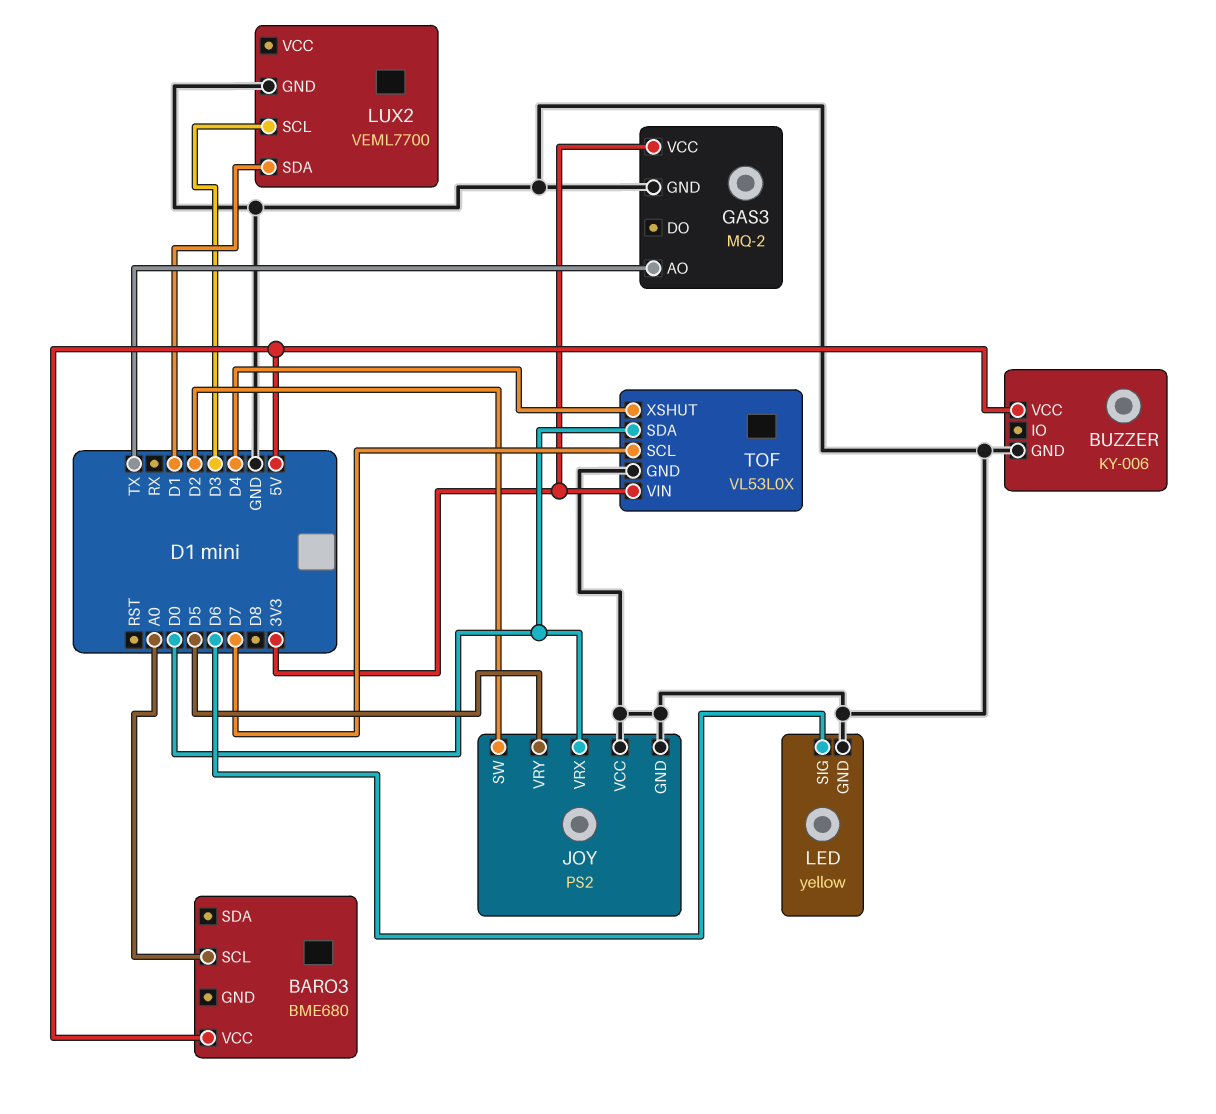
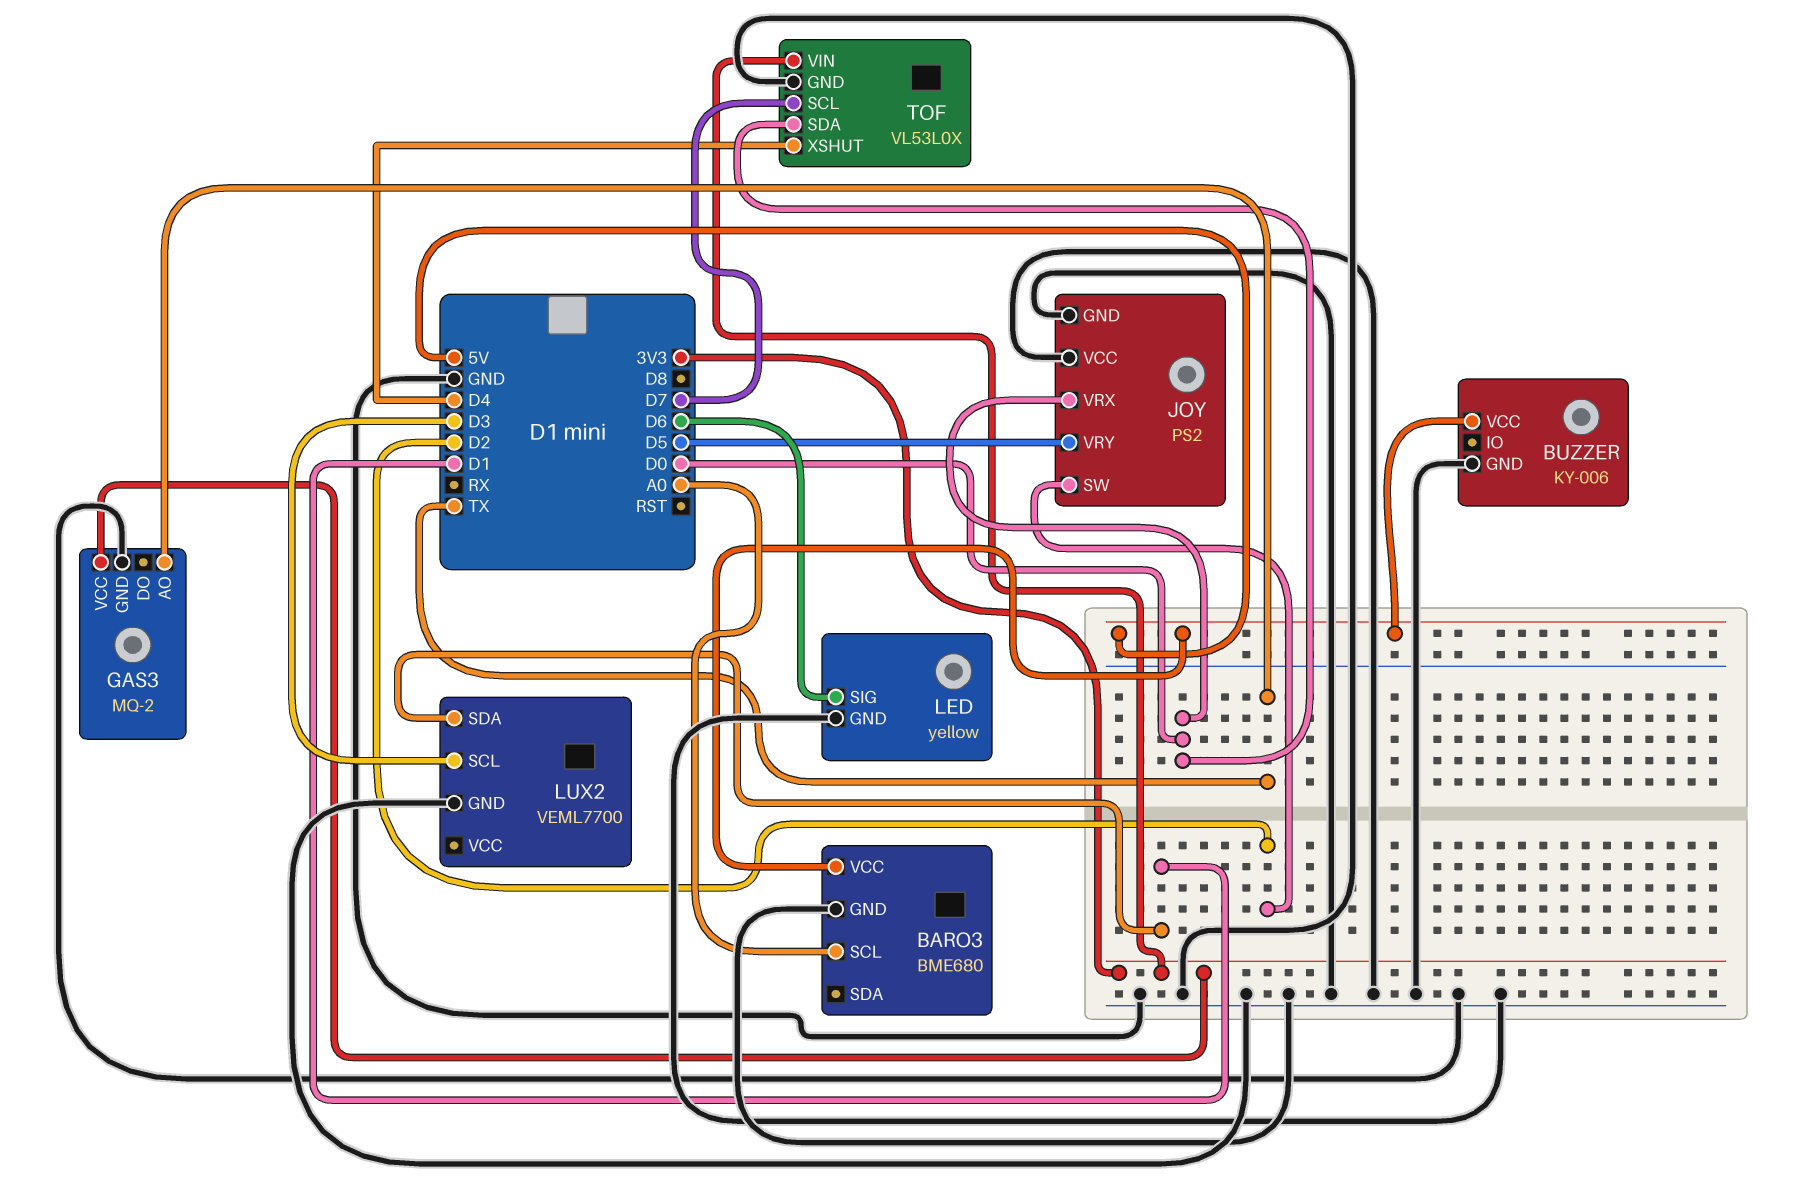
BARO3 pin GND: none -> GND

